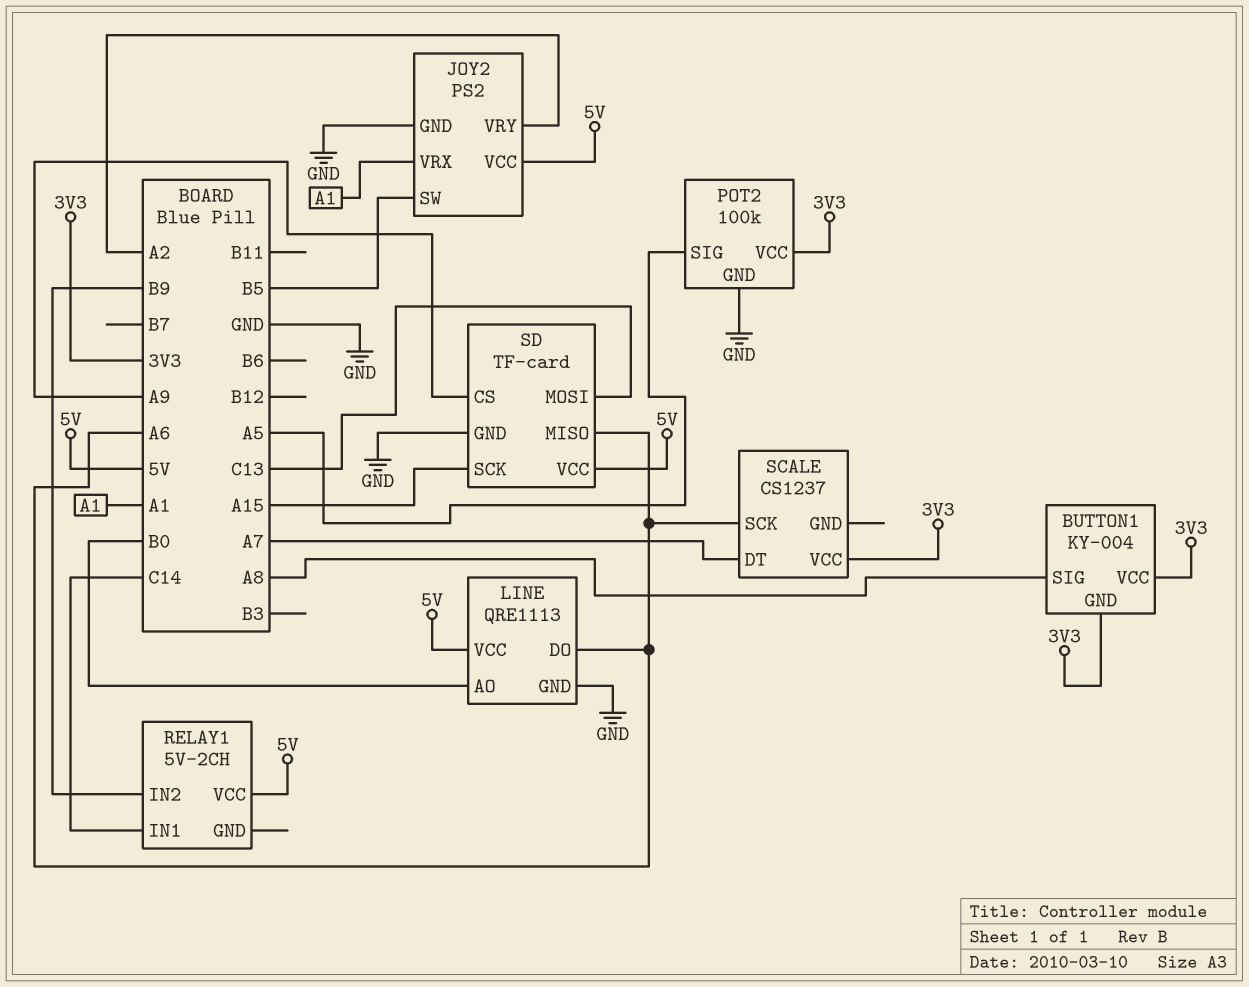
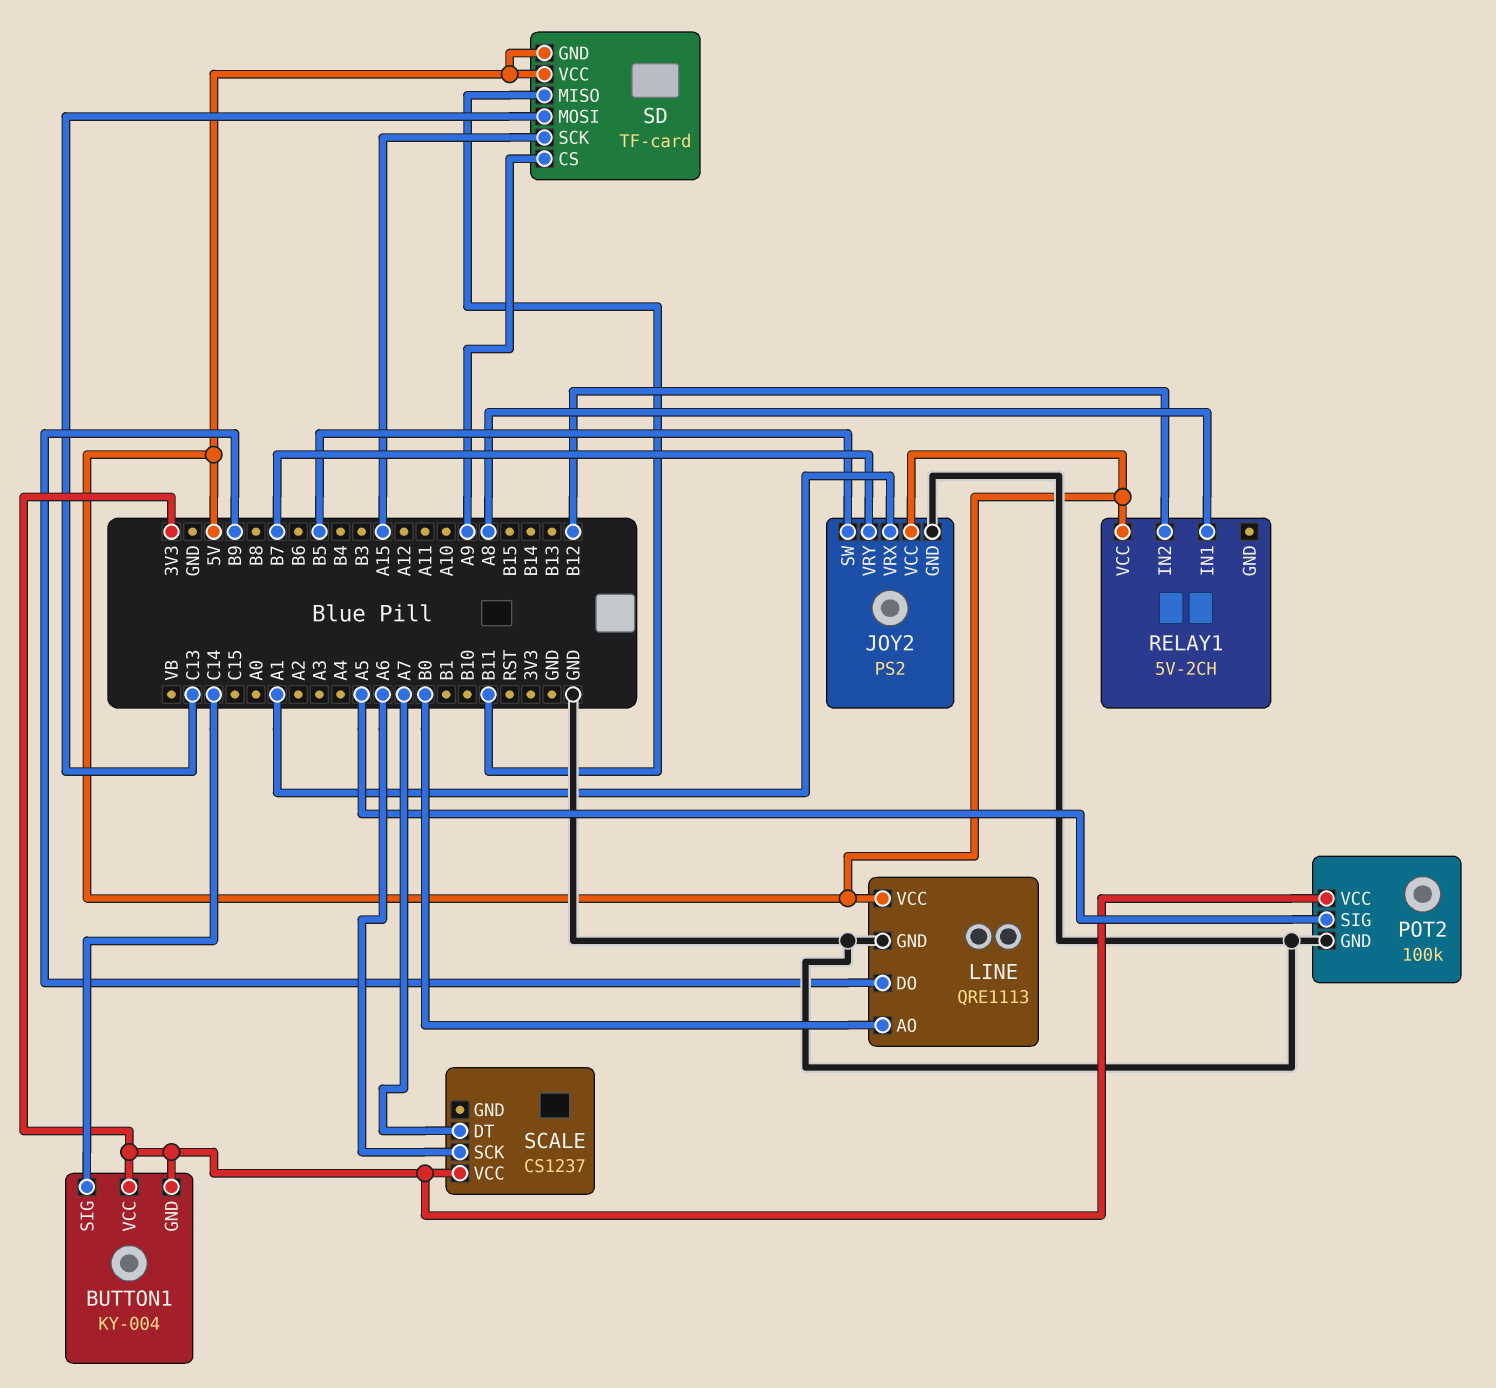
BUTTON1 pin SIG: A8 -> C14
JOY2 pin VRY: A2 -> B7
LINE pin DO: A6 -> B9
RELAY1 pin IN1: C14 -> A8
RELAY1 pin IN2: B9 -> B12
SD pin GND: GND -> 5V
SD pin MISO: A6 -> B11

